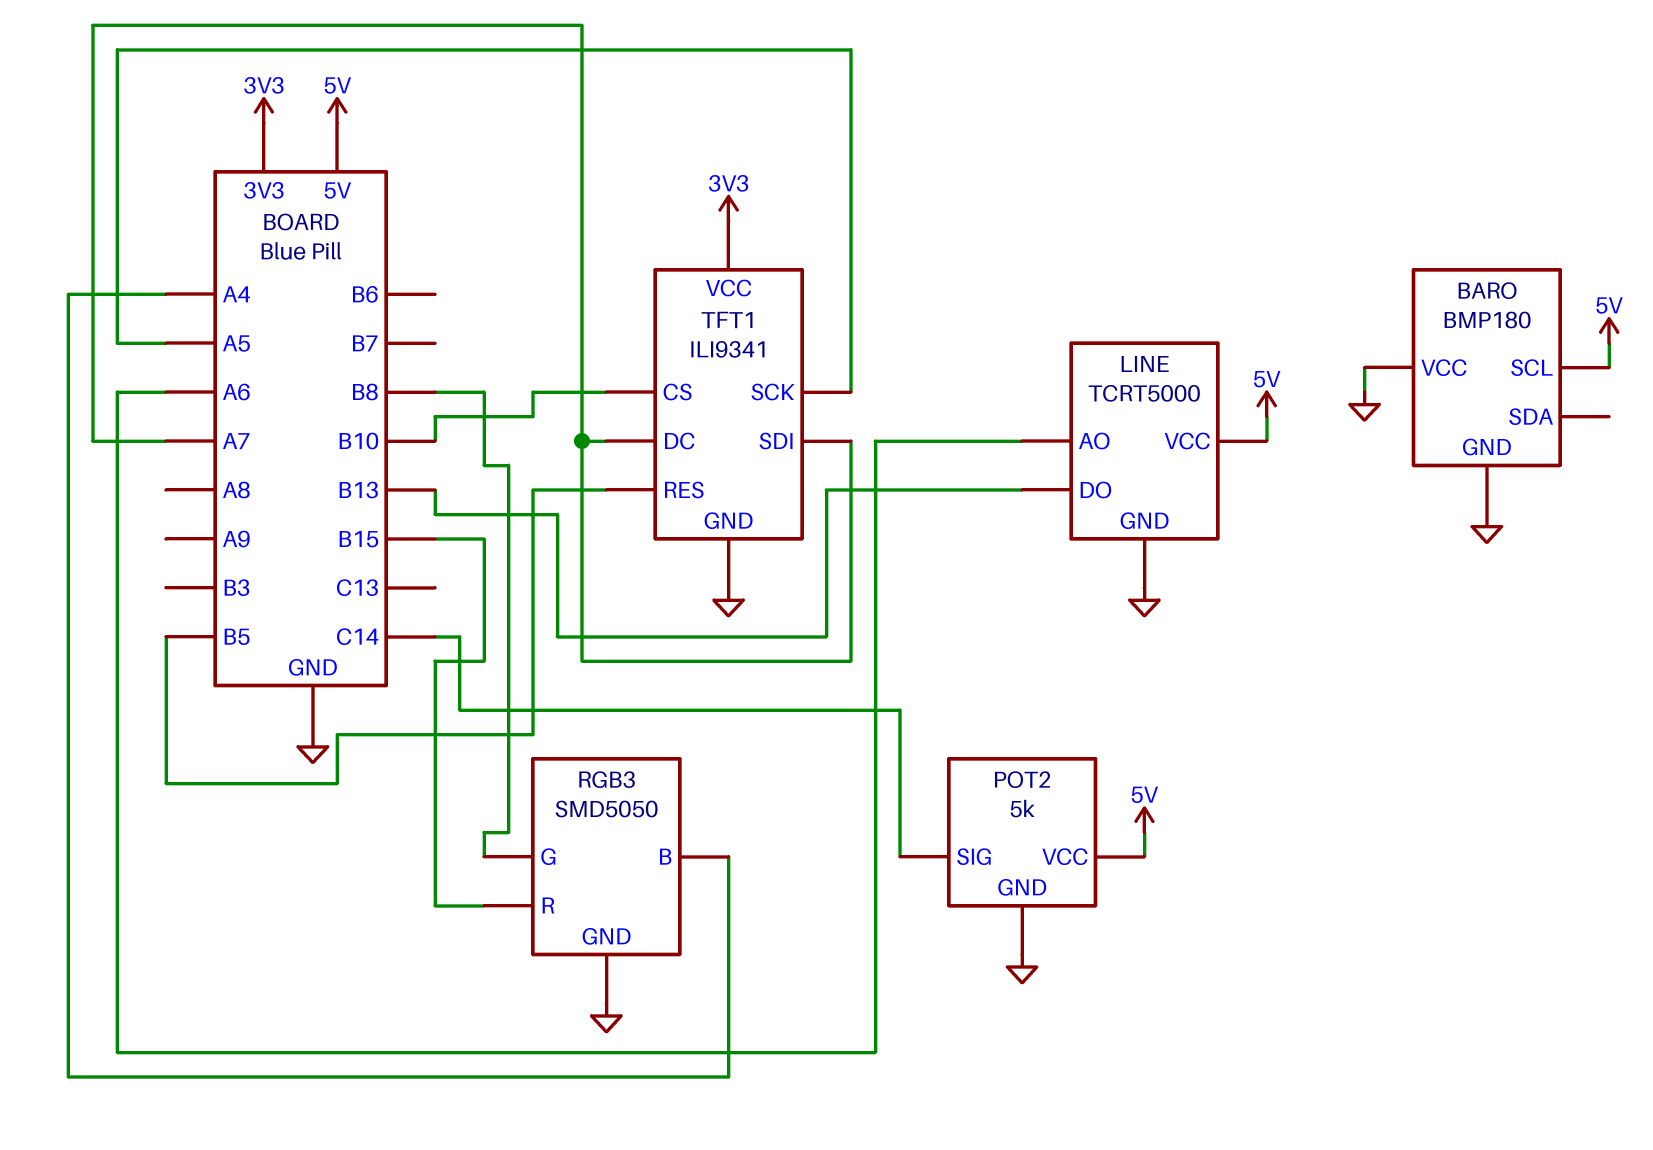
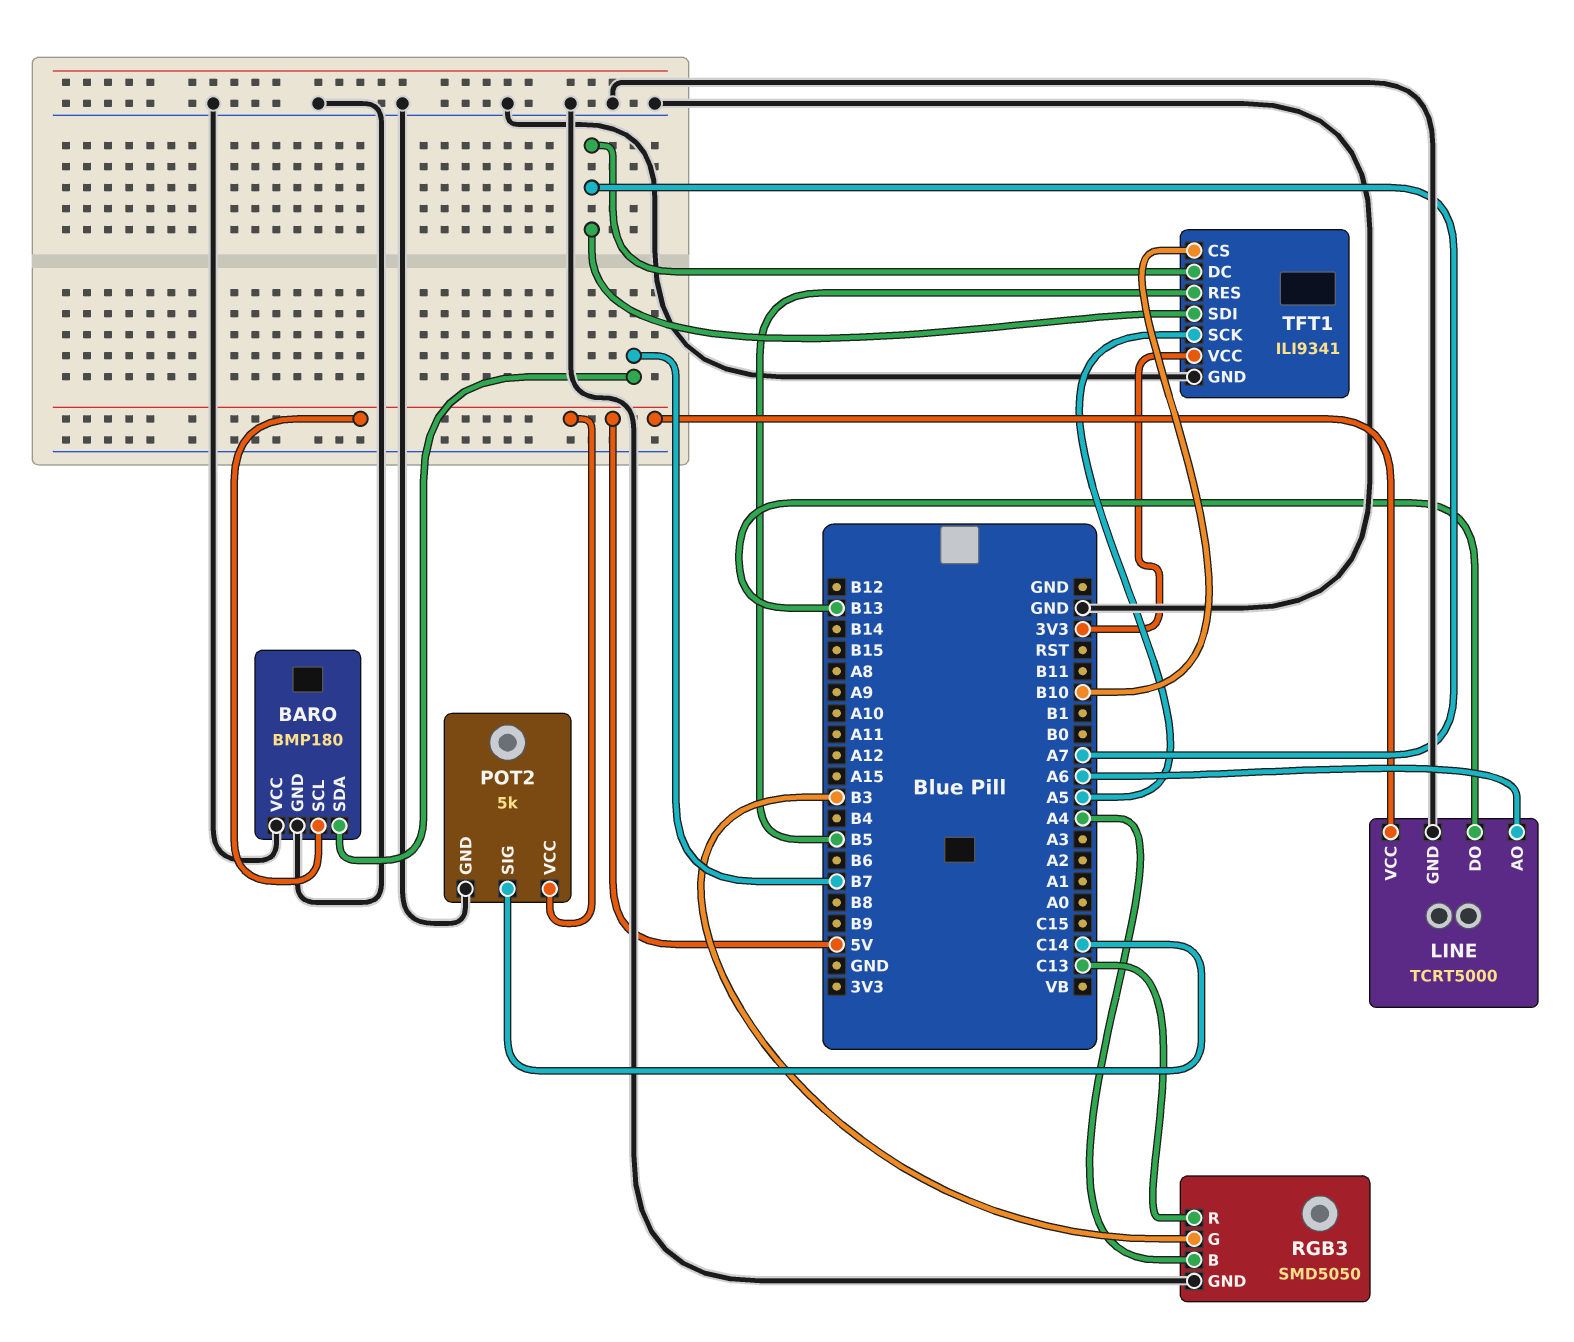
BARO pin SDA: none -> B7
RGB3 pin G: B8 -> B3
RGB3 pin R: B15 -> C13

